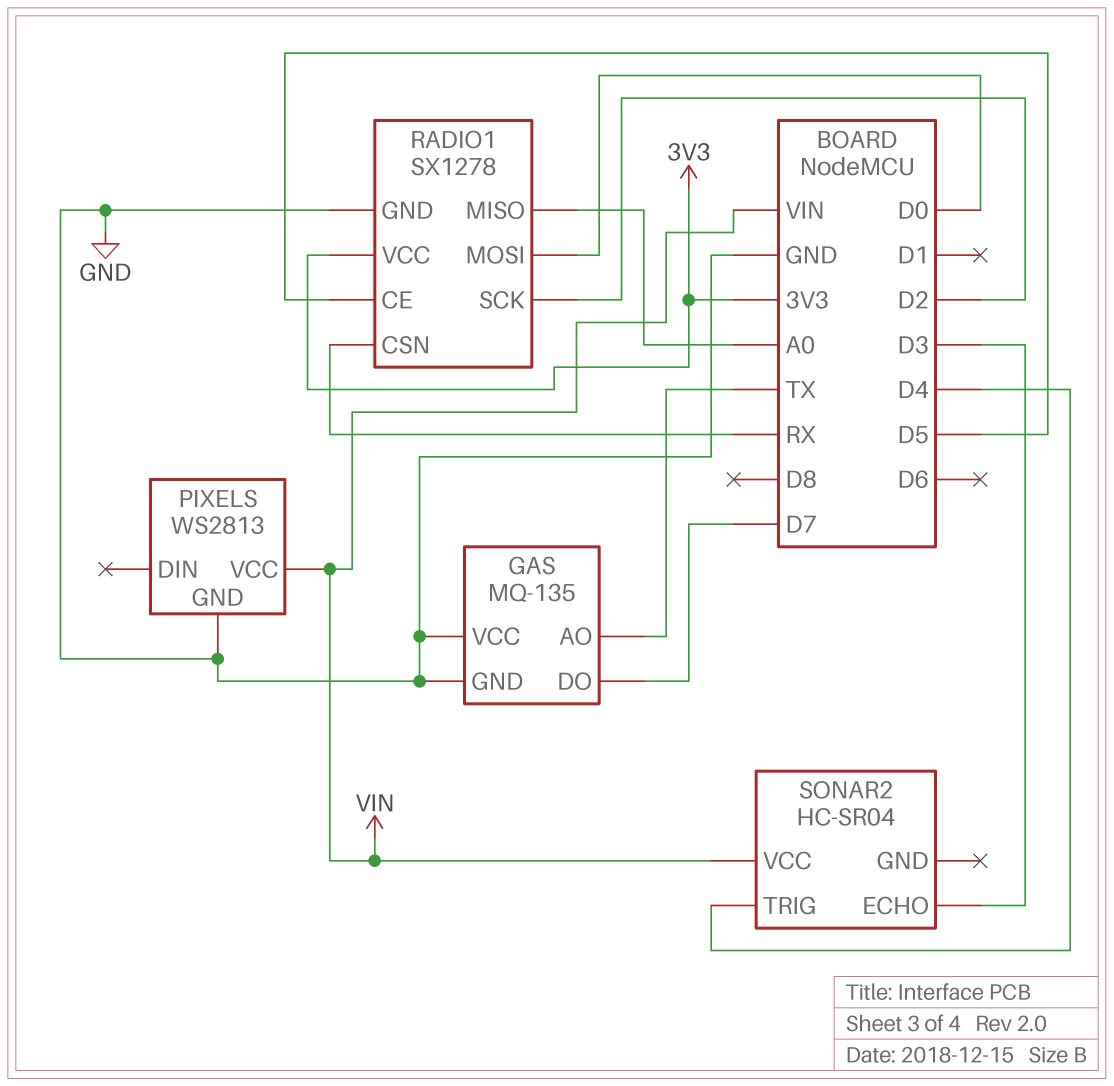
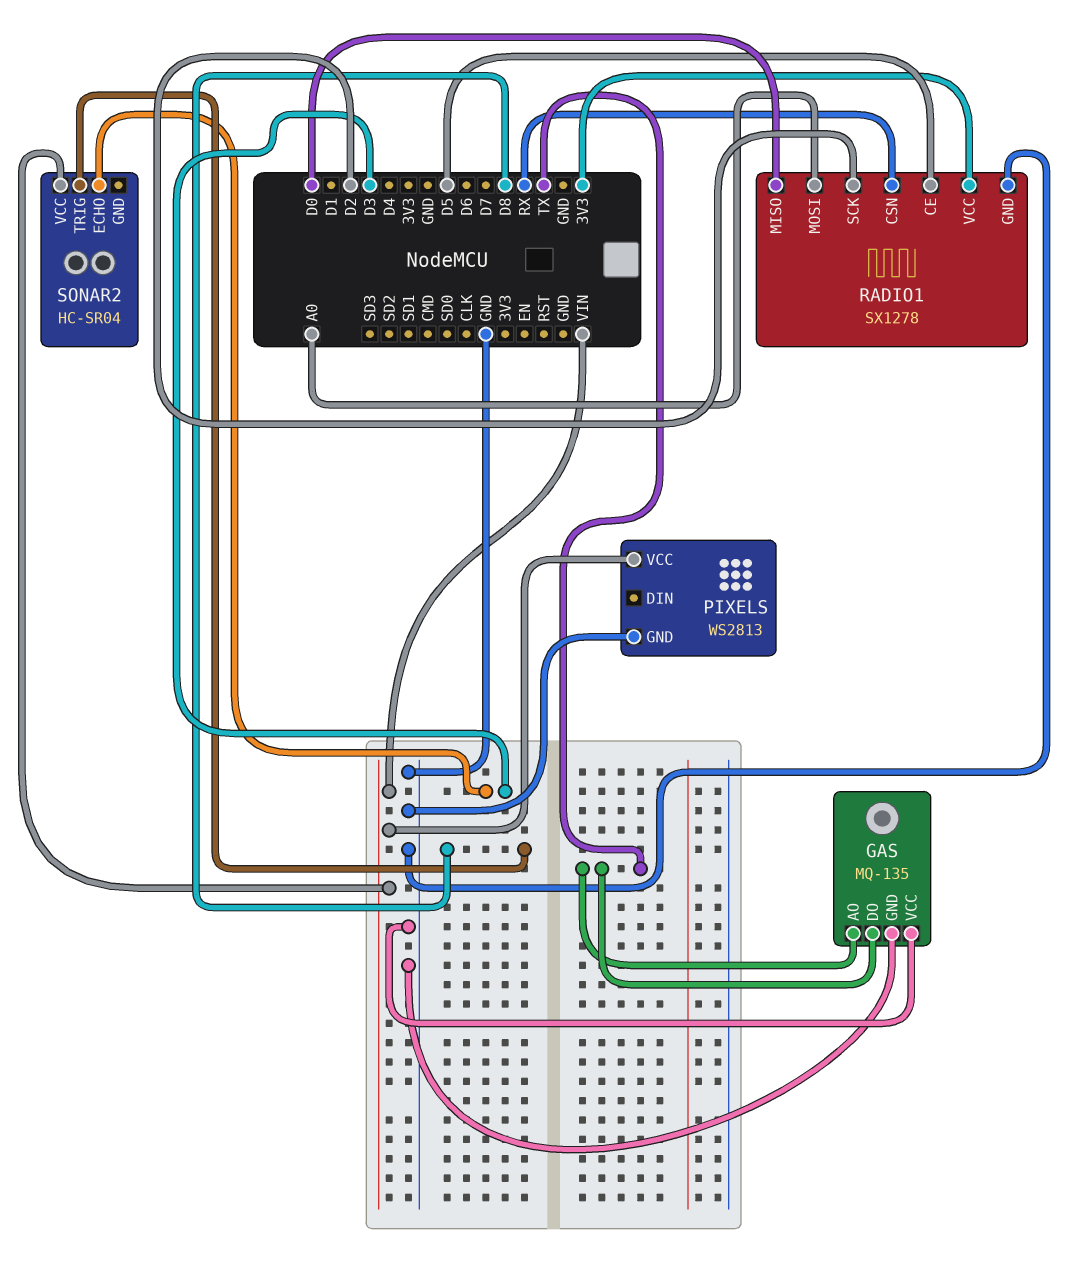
GAS pin DO: D7 -> TX
RADIO1 pin MISO: A0 -> D0
RADIO1 pin MOSI: D0 -> A0
SONAR2 pin TRIG: D4 -> D8

